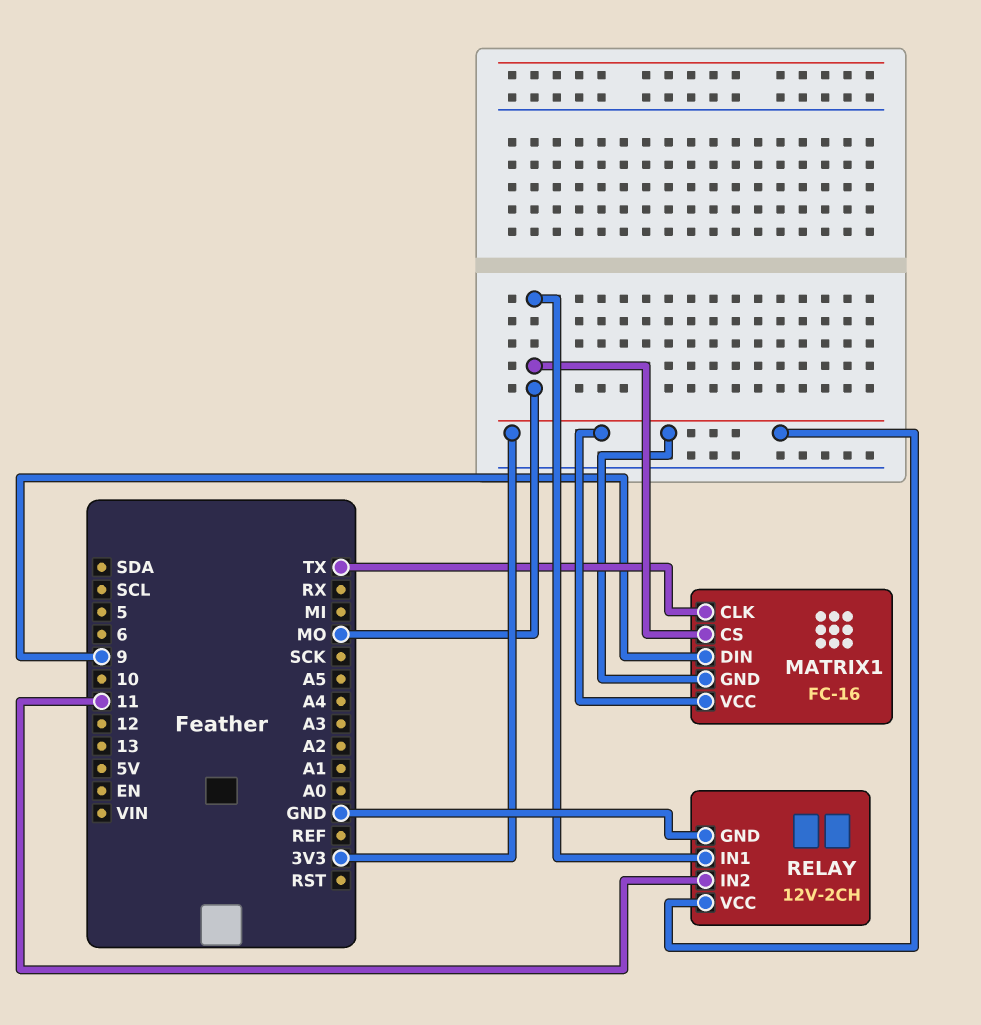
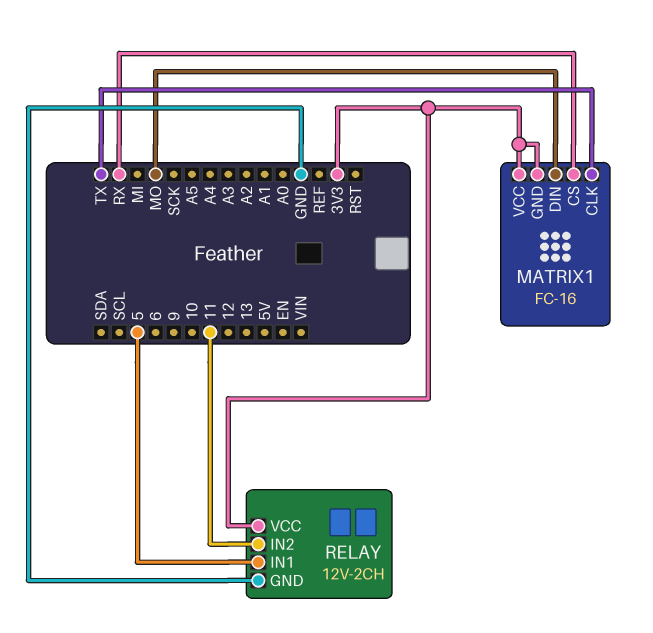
MATRIX1 pin CS: MO -> RX
MATRIX1 pin DIN: 9 -> MO
RELAY pin IN1: MO -> 5

